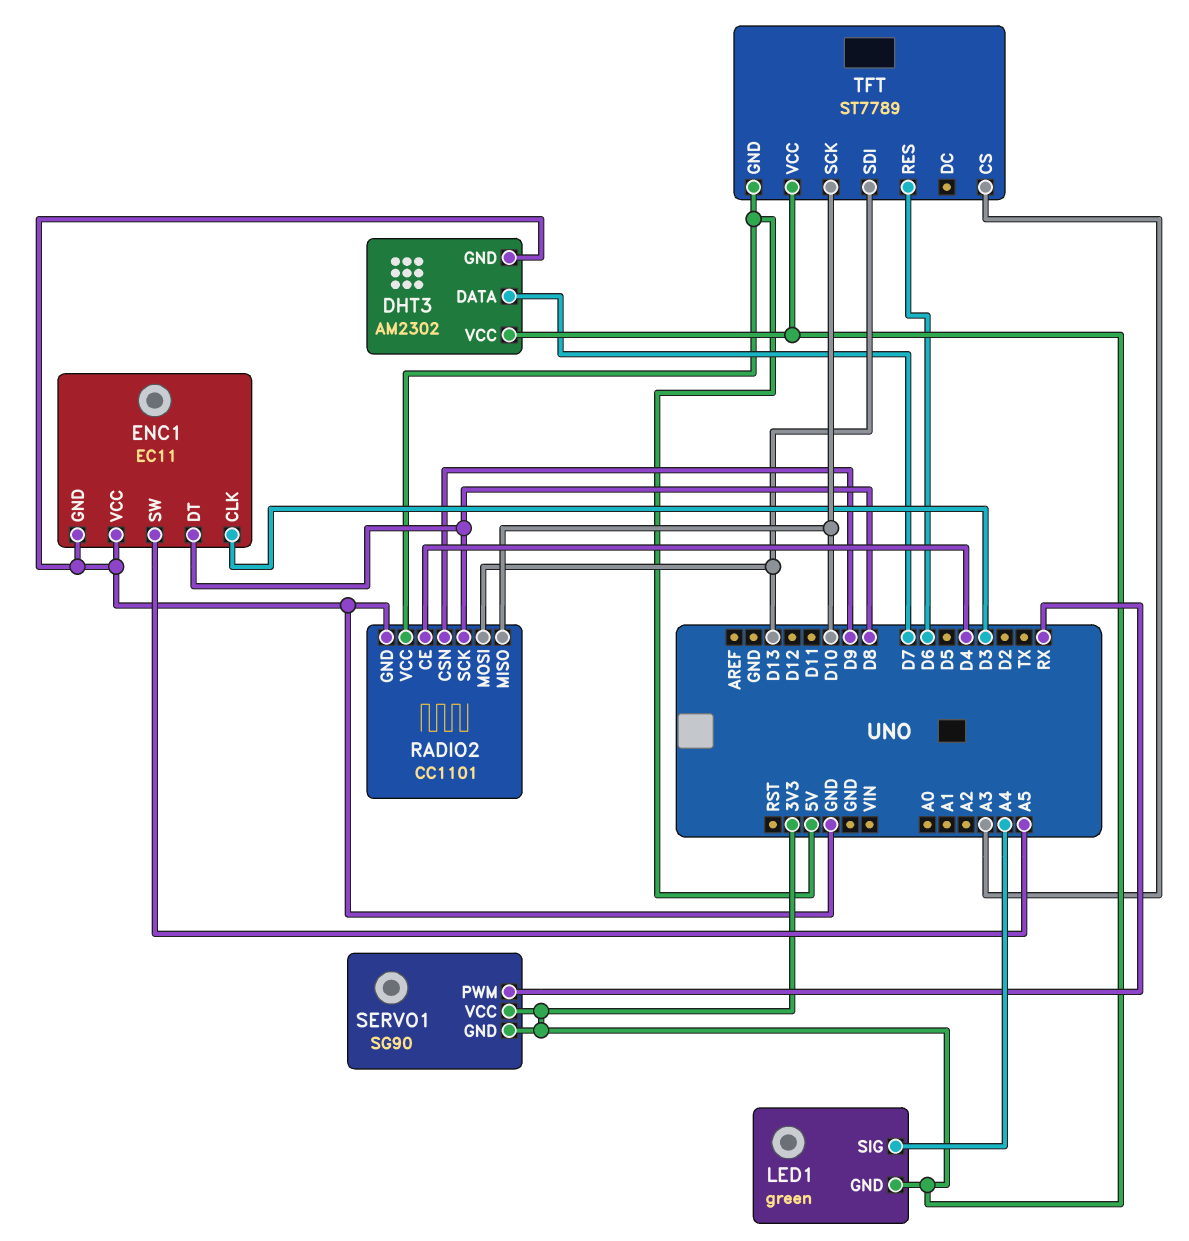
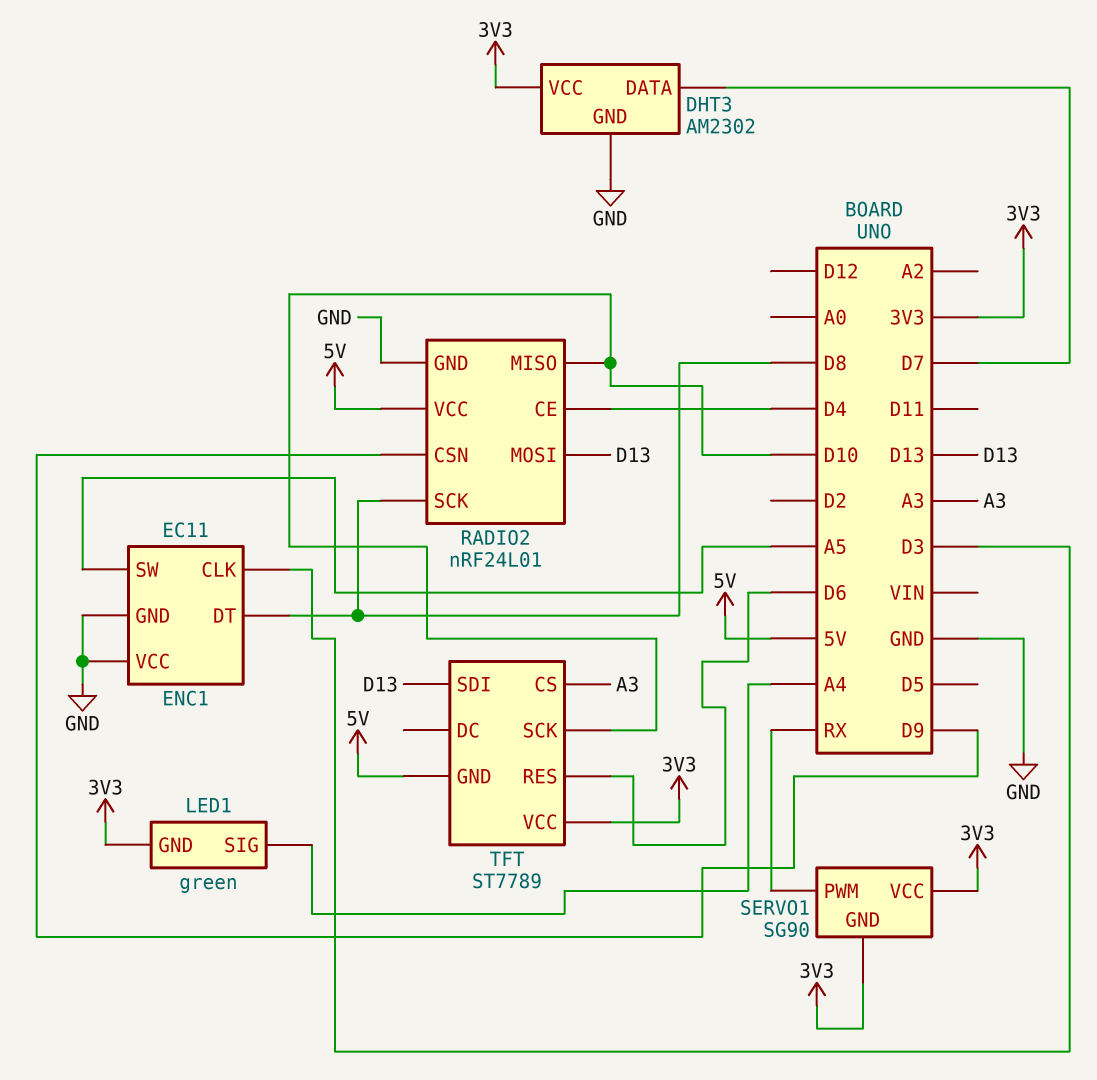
RADIO2: CC1101 -> nRF24L01

